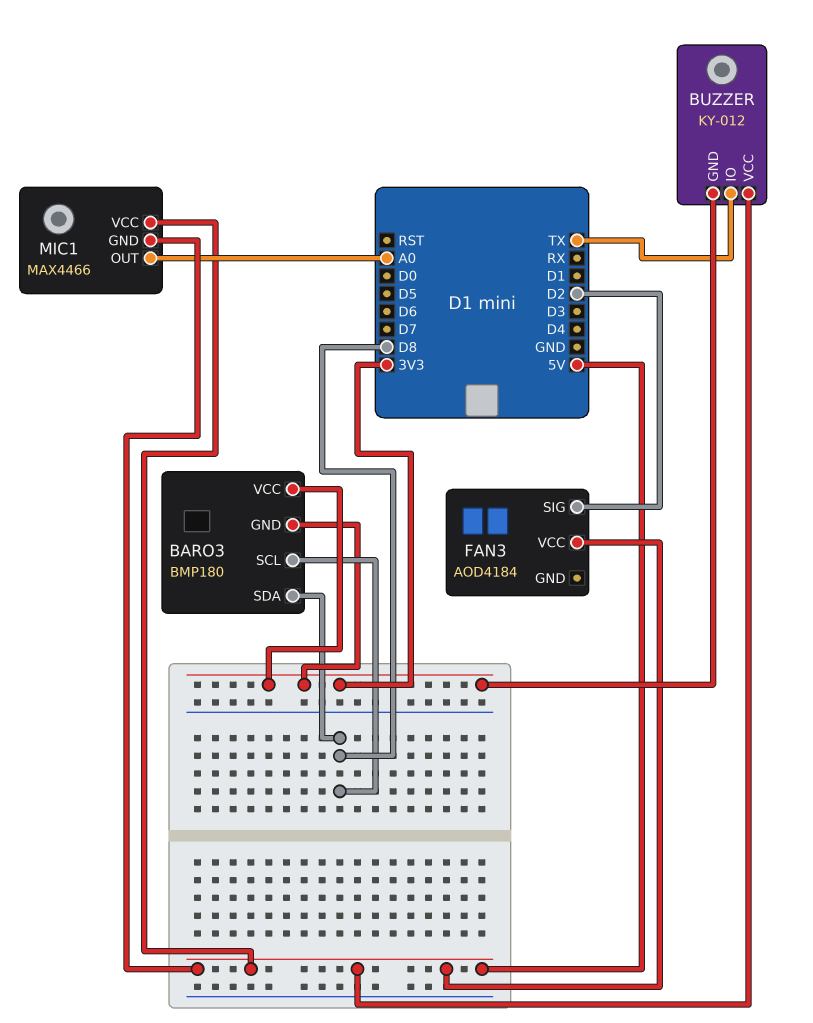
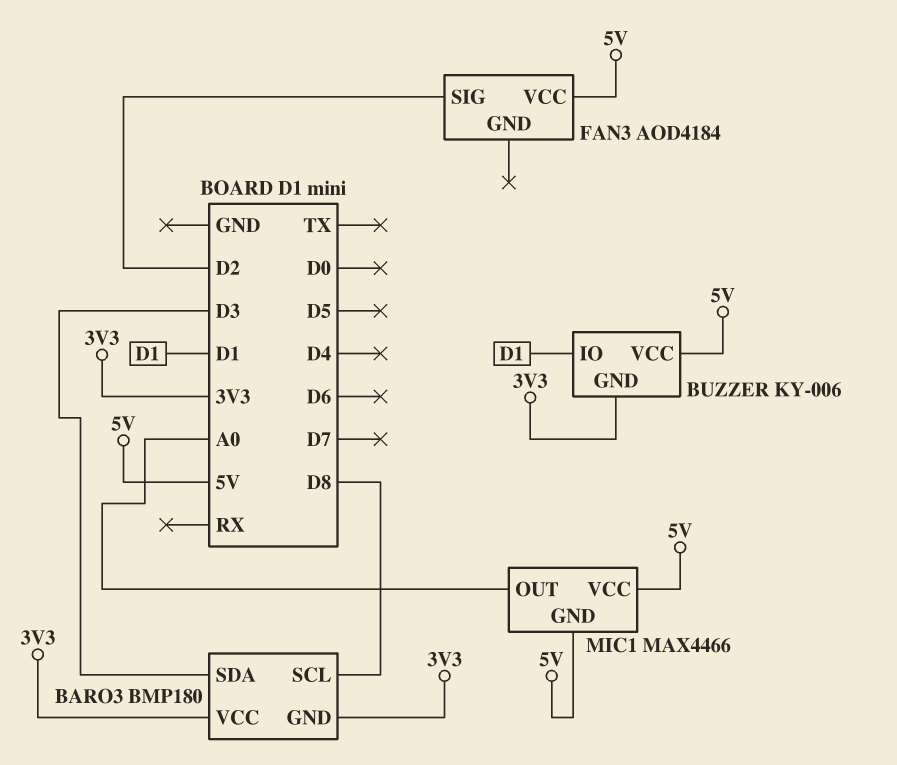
BARO3 pin SDA: D8 -> D3
BUZZER: KY-012 -> KY-006
BUZZER pin IO: TX -> D1

